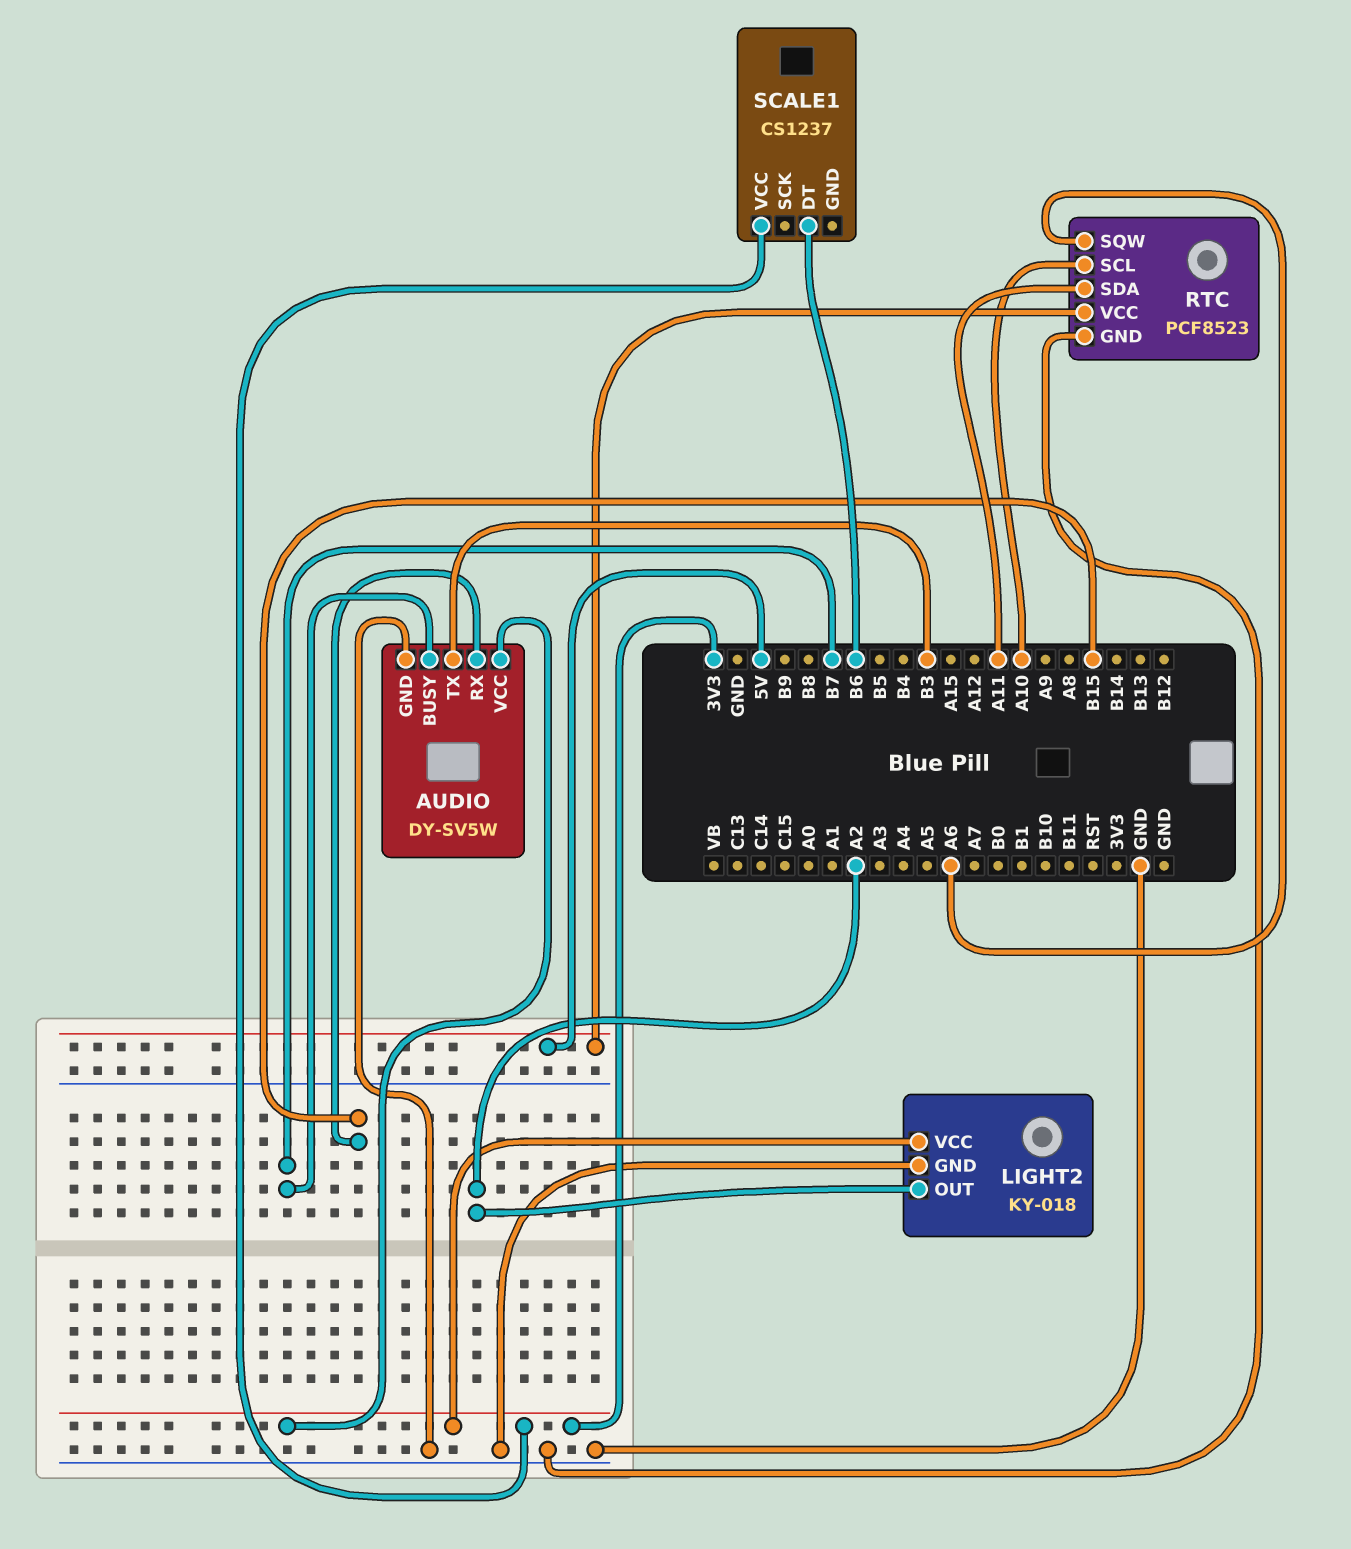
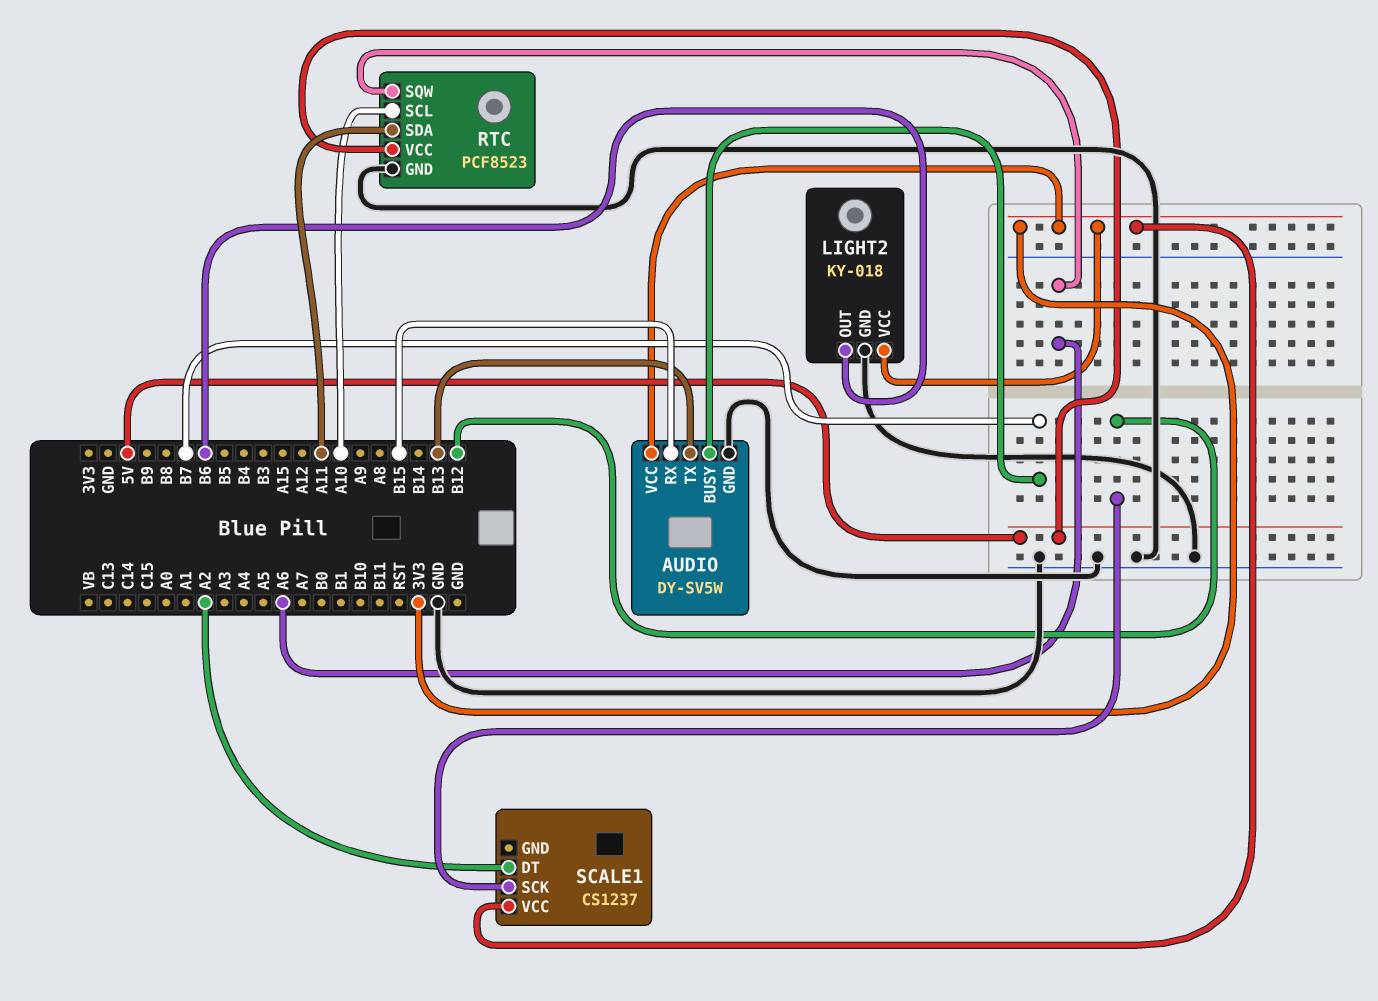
AUDIO pin TX: B3 -> B13
LIGHT2 pin OUT: A2 -> B6
SCALE1 pin DT: B6 -> A2
SCALE1 pin SCK: none -> B12

